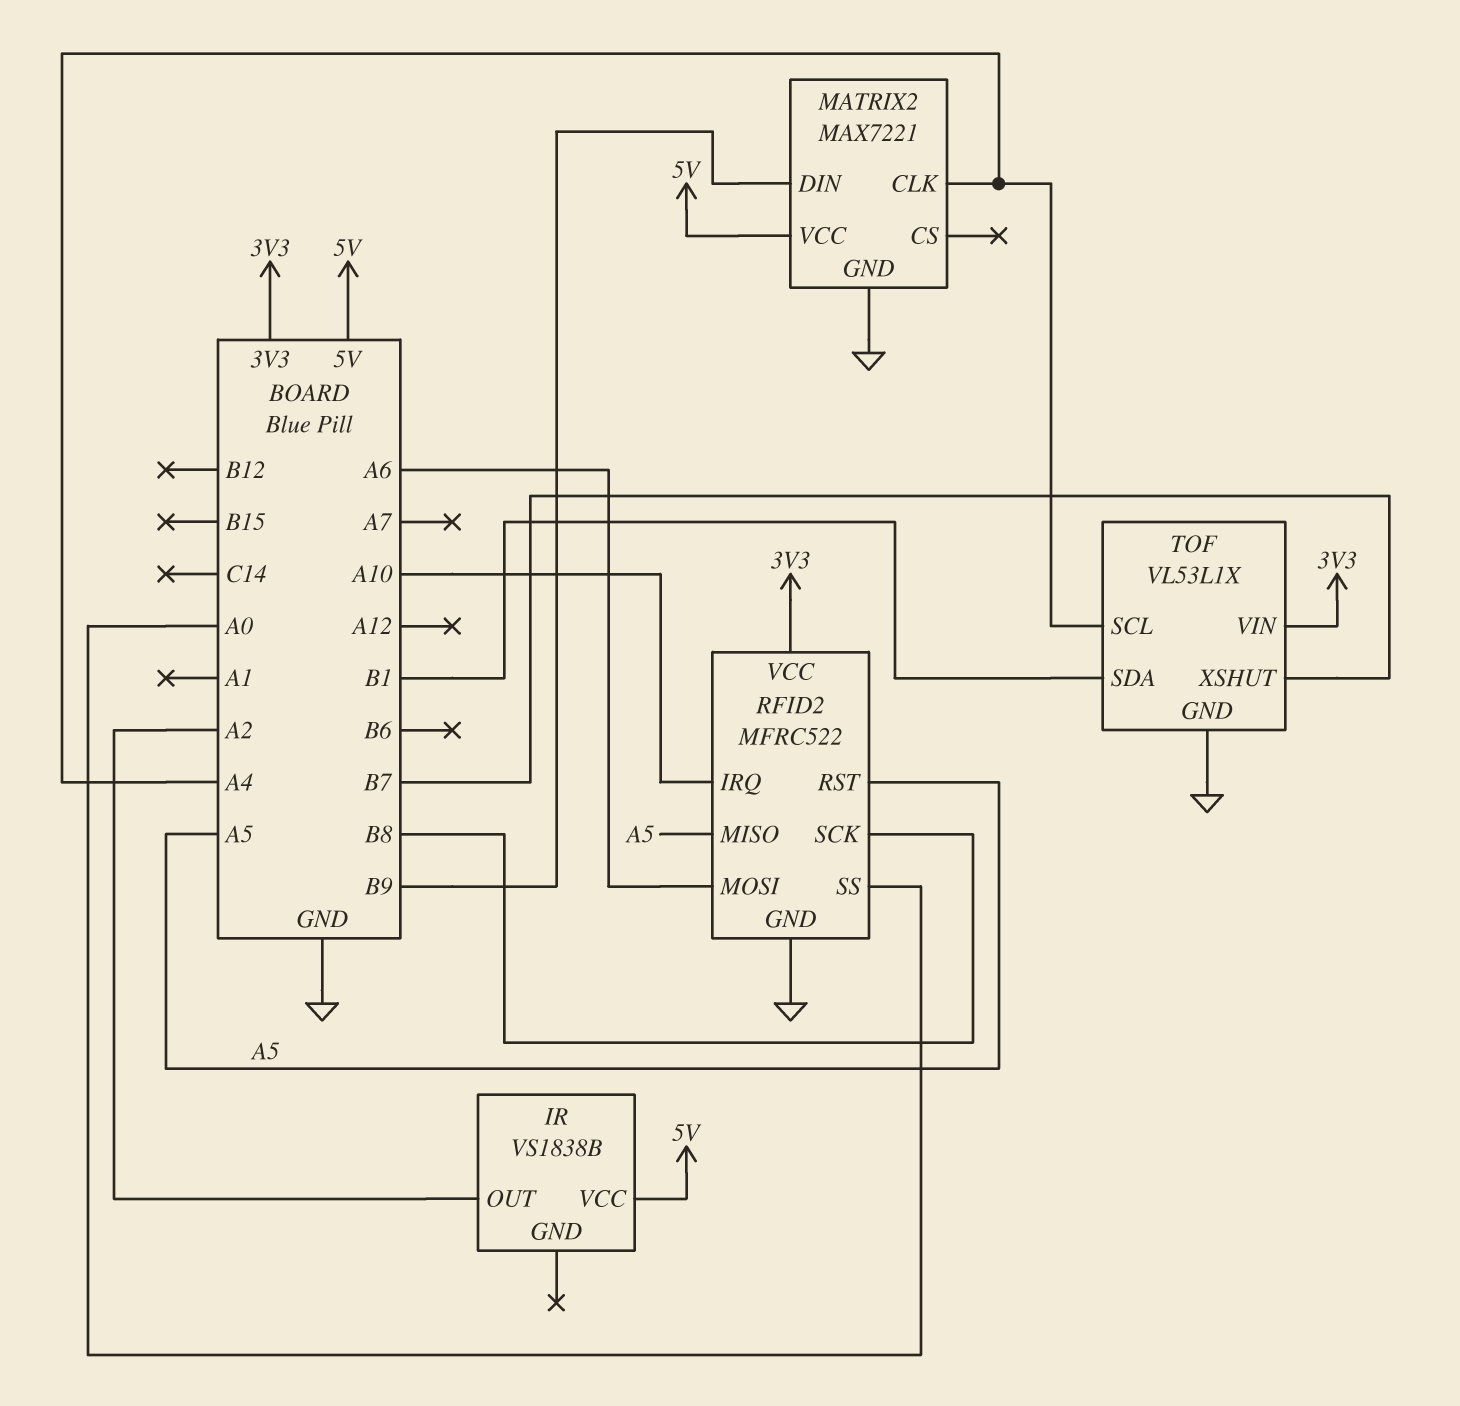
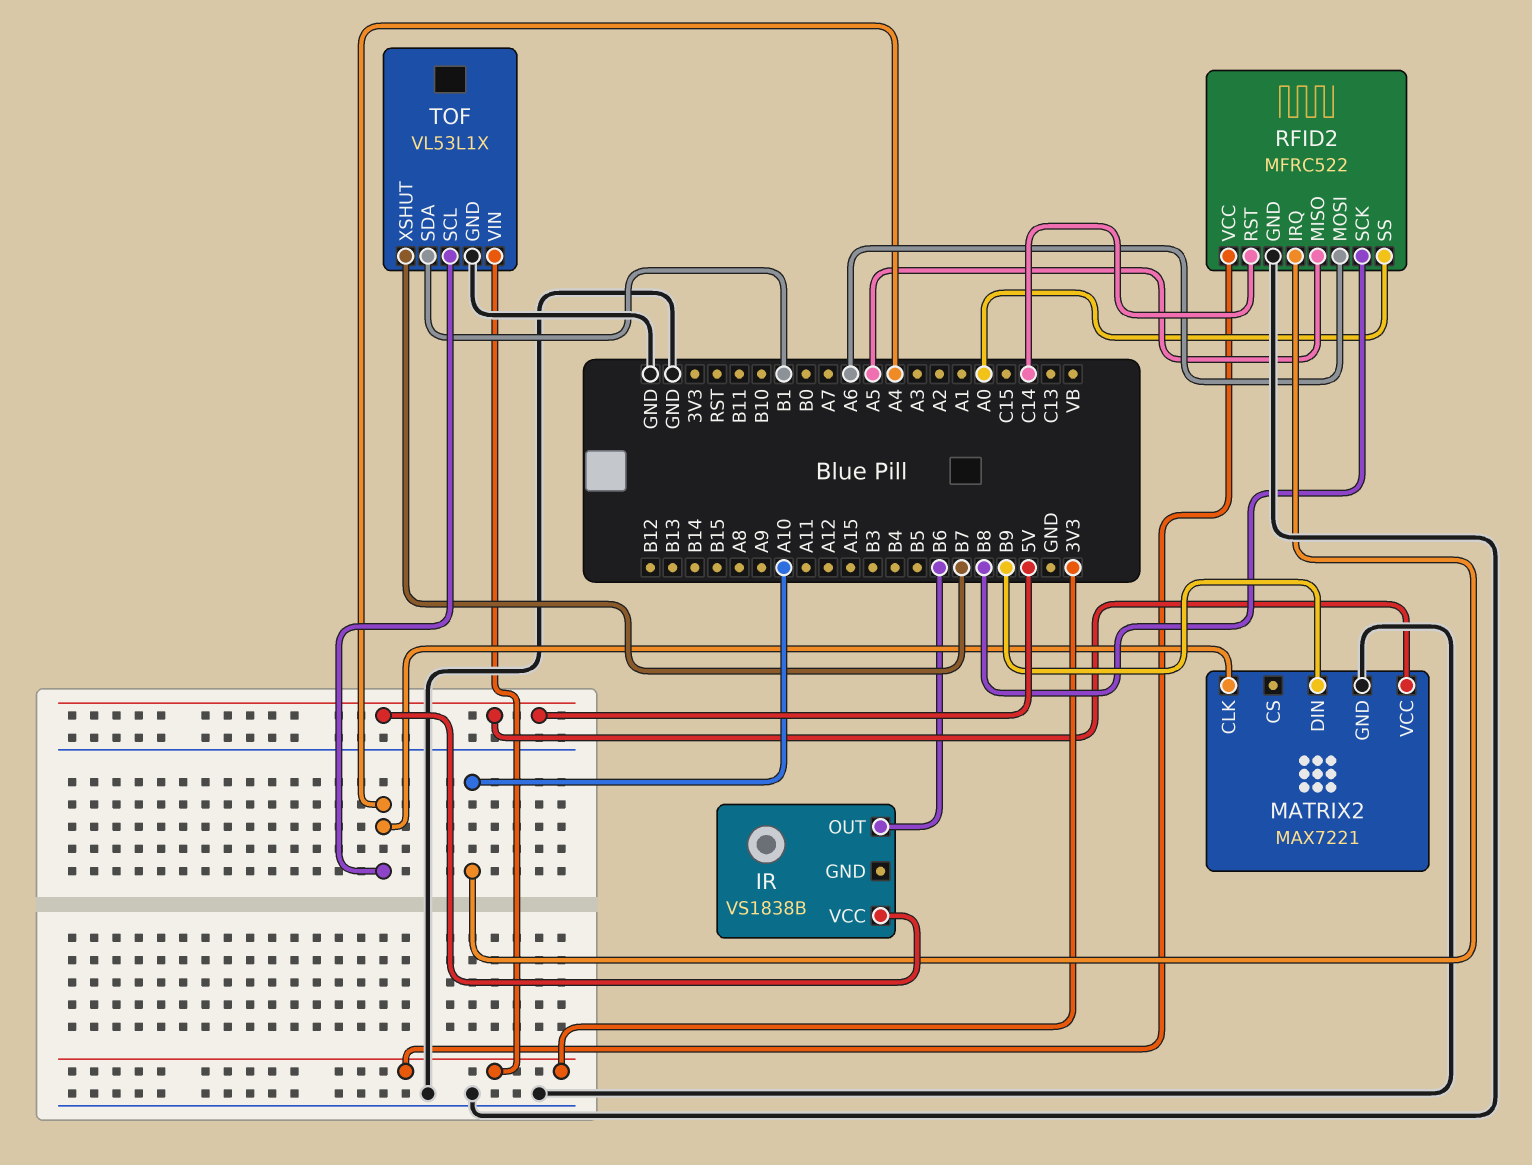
IR pin OUT: A2 -> B6
RFID2 pin RST: A5 -> C14

